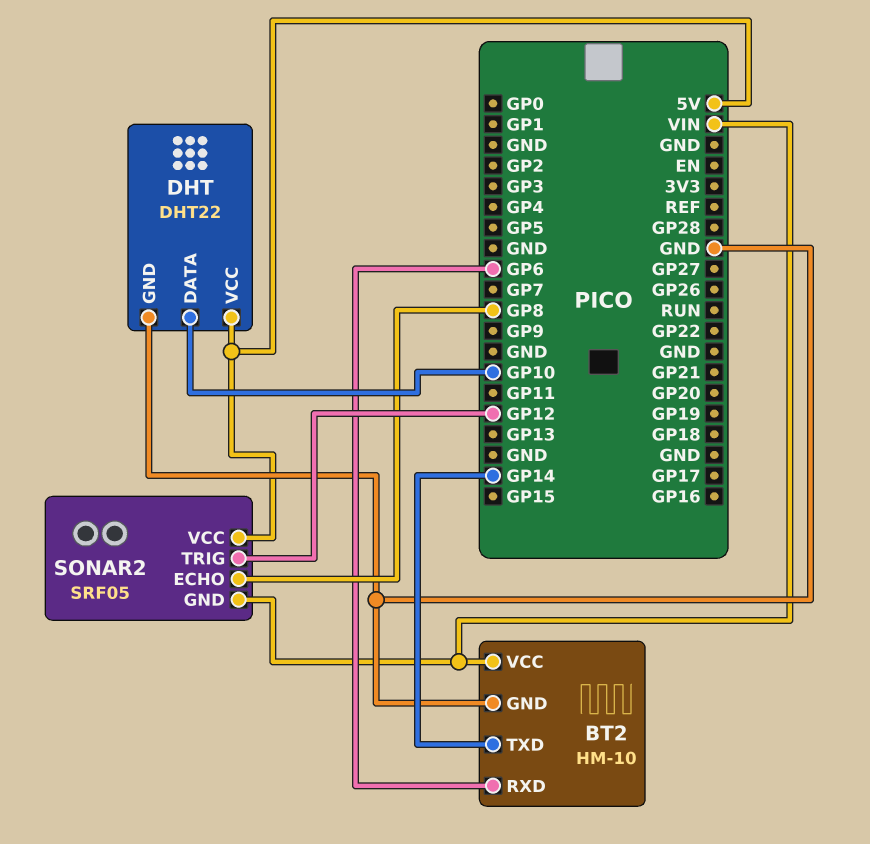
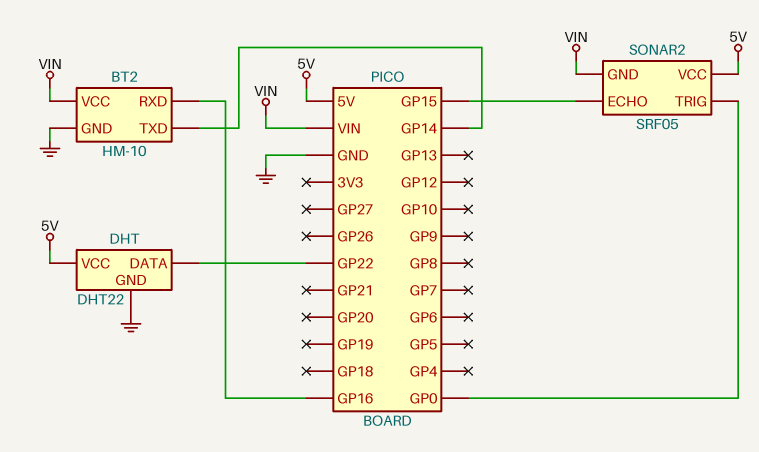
BT2 pin RXD: GP6 -> GP16
DHT pin DATA: GP10 -> GP22
SONAR2 pin ECHO: GP8 -> GP15
SONAR2 pin TRIG: GP12 -> GP0

